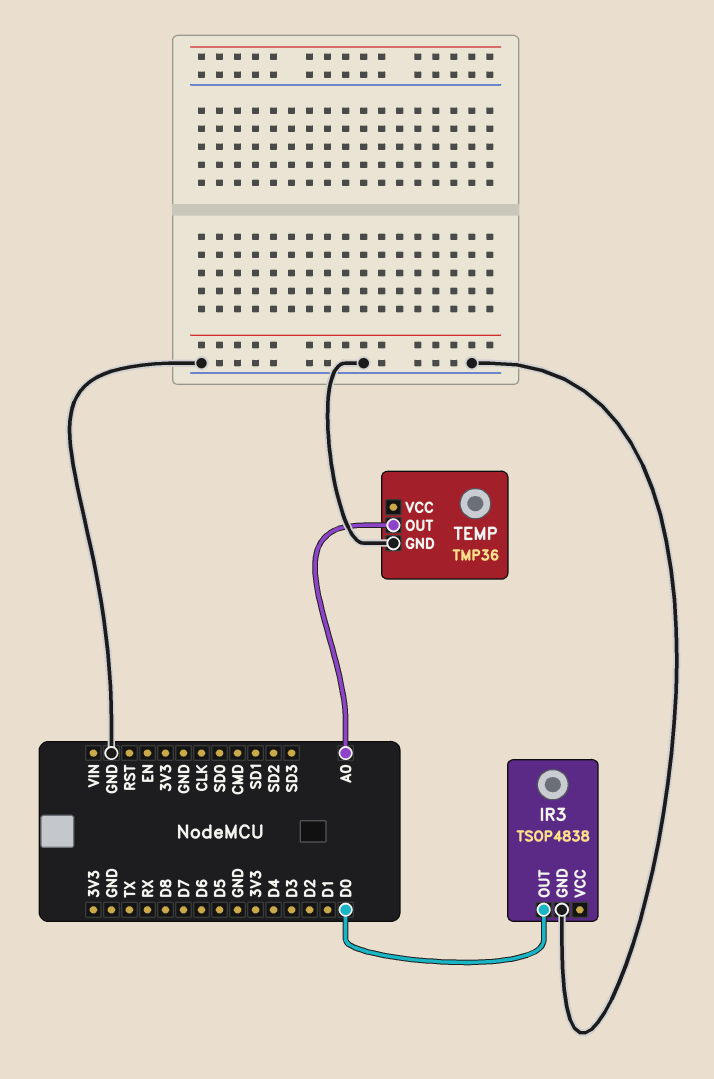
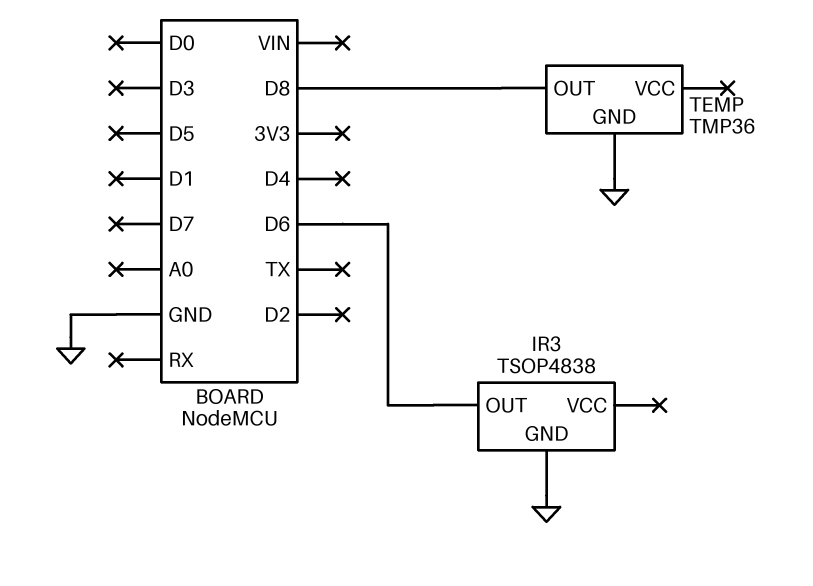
IR3 pin OUT: D0 -> D6
TEMP pin OUT: A0 -> D8

